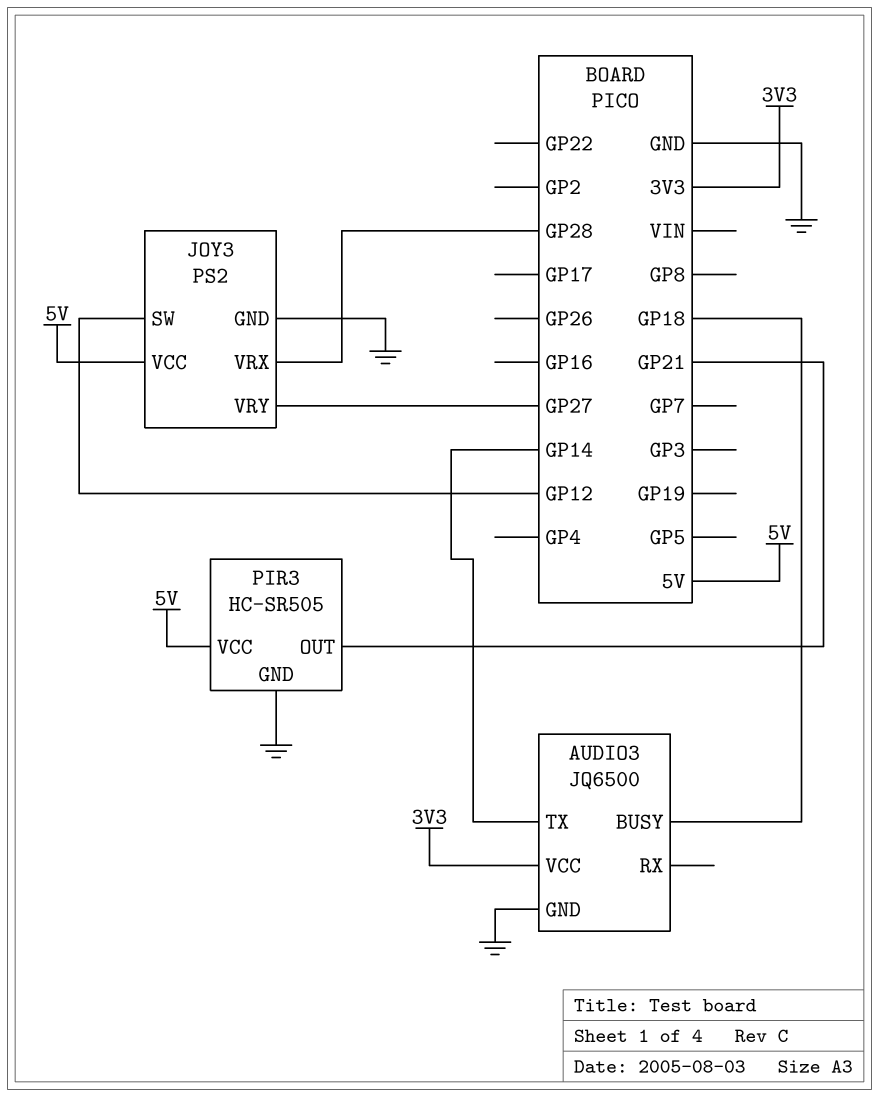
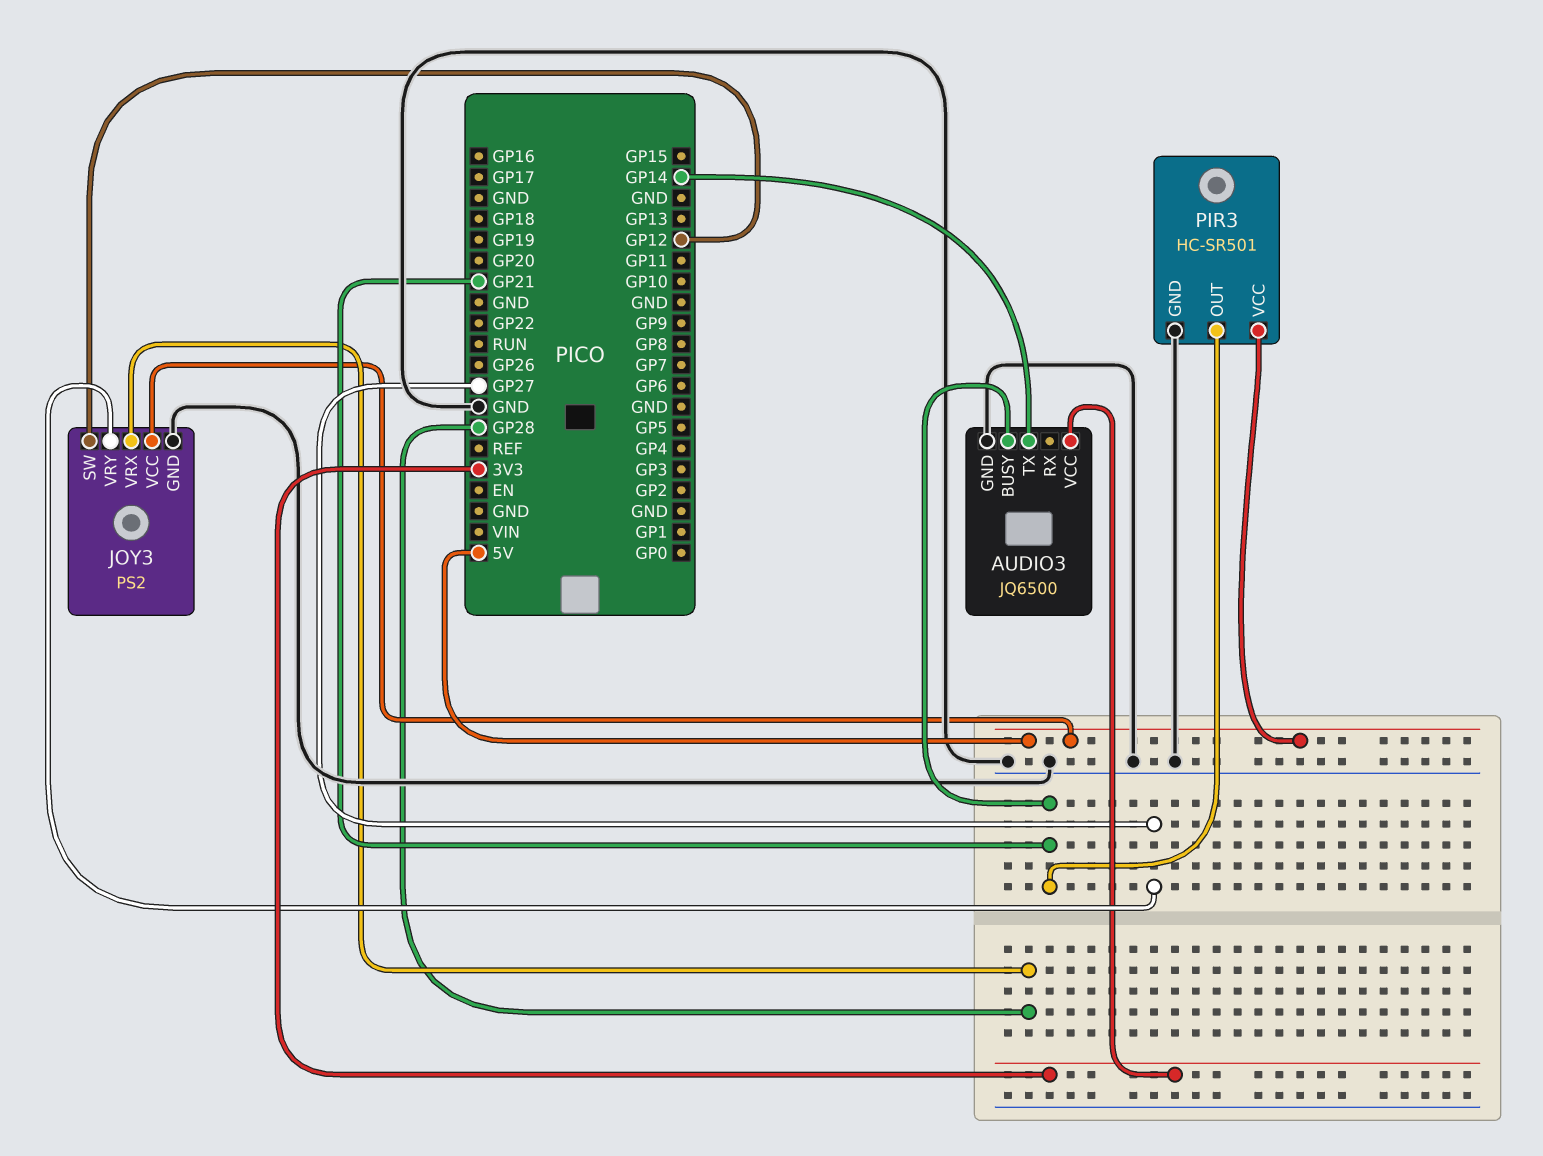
AUDIO3 pin BUSY: GP18 -> GP21
PIR3: HC-SR505 -> HC-SR501

